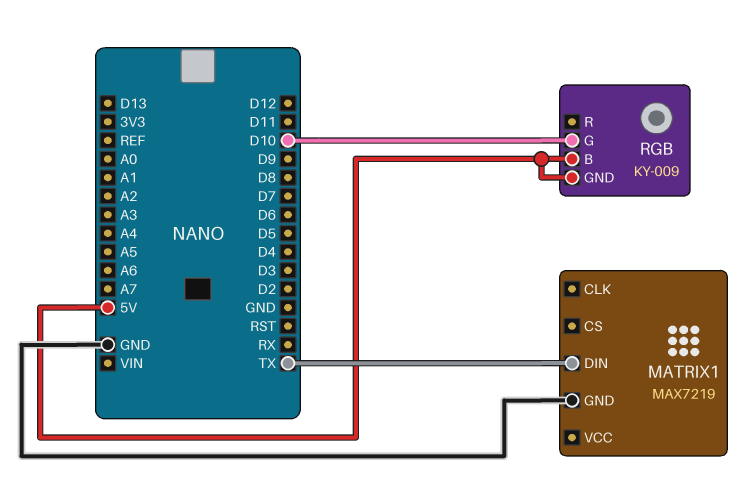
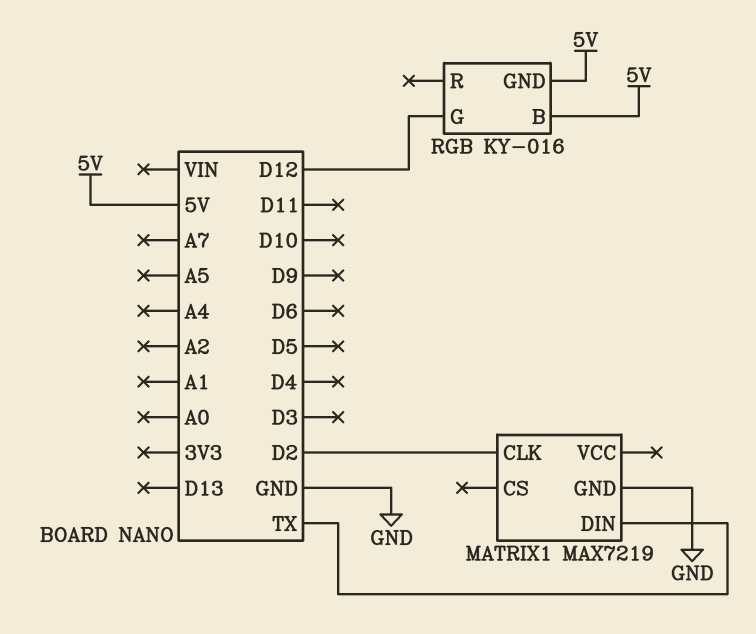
MATRIX1 pin CLK: none -> D2
RGB: KY-009 -> KY-016
RGB pin G: D10 -> D12

